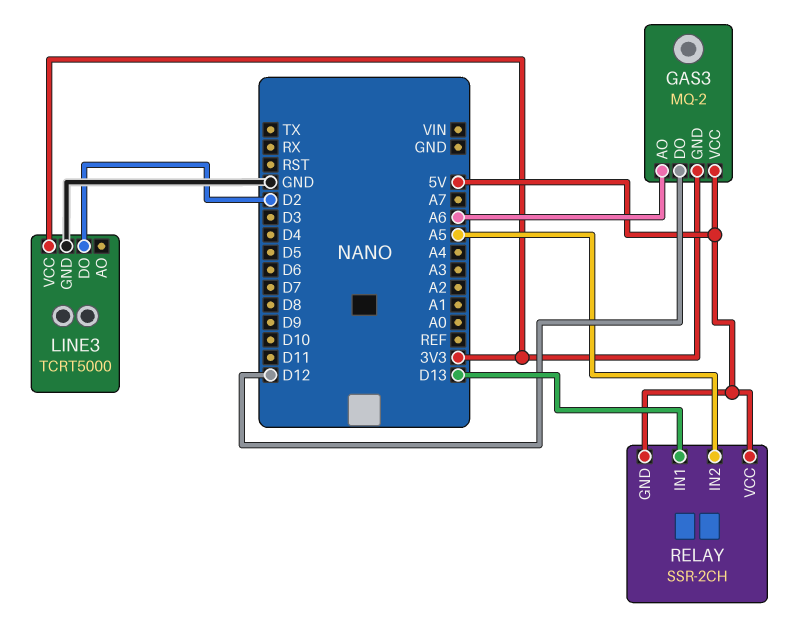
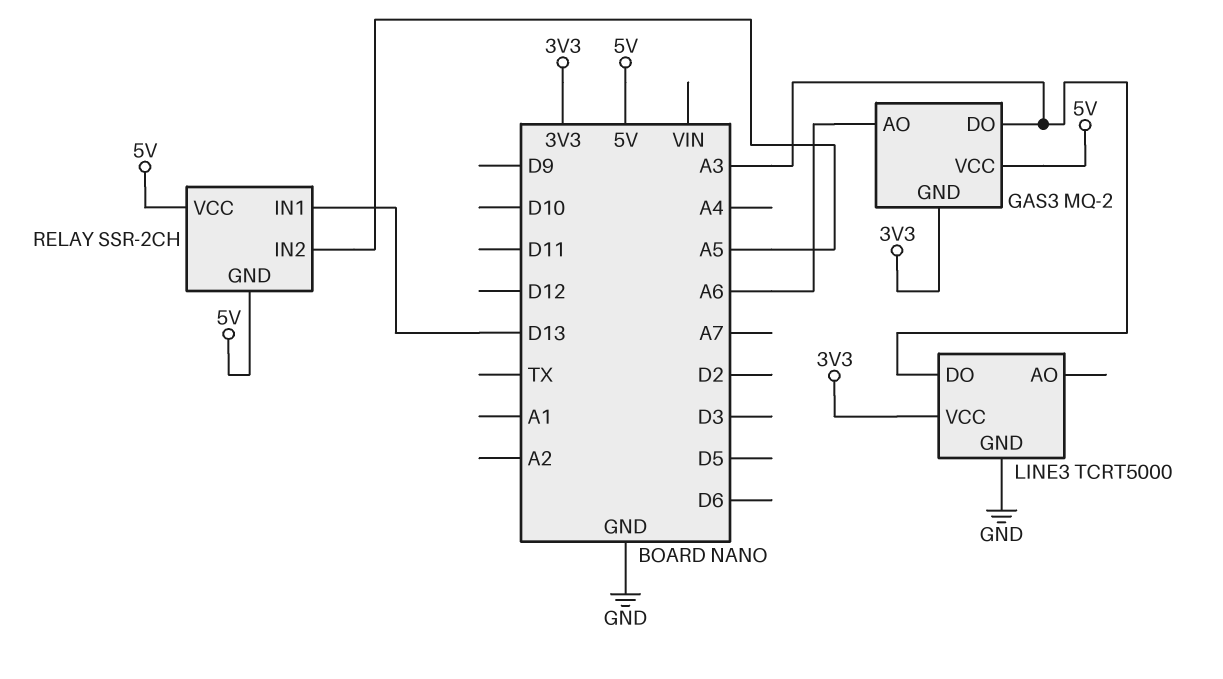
GAS3 pin DO: D12 -> A3
LINE3 pin DO: D2 -> A3

